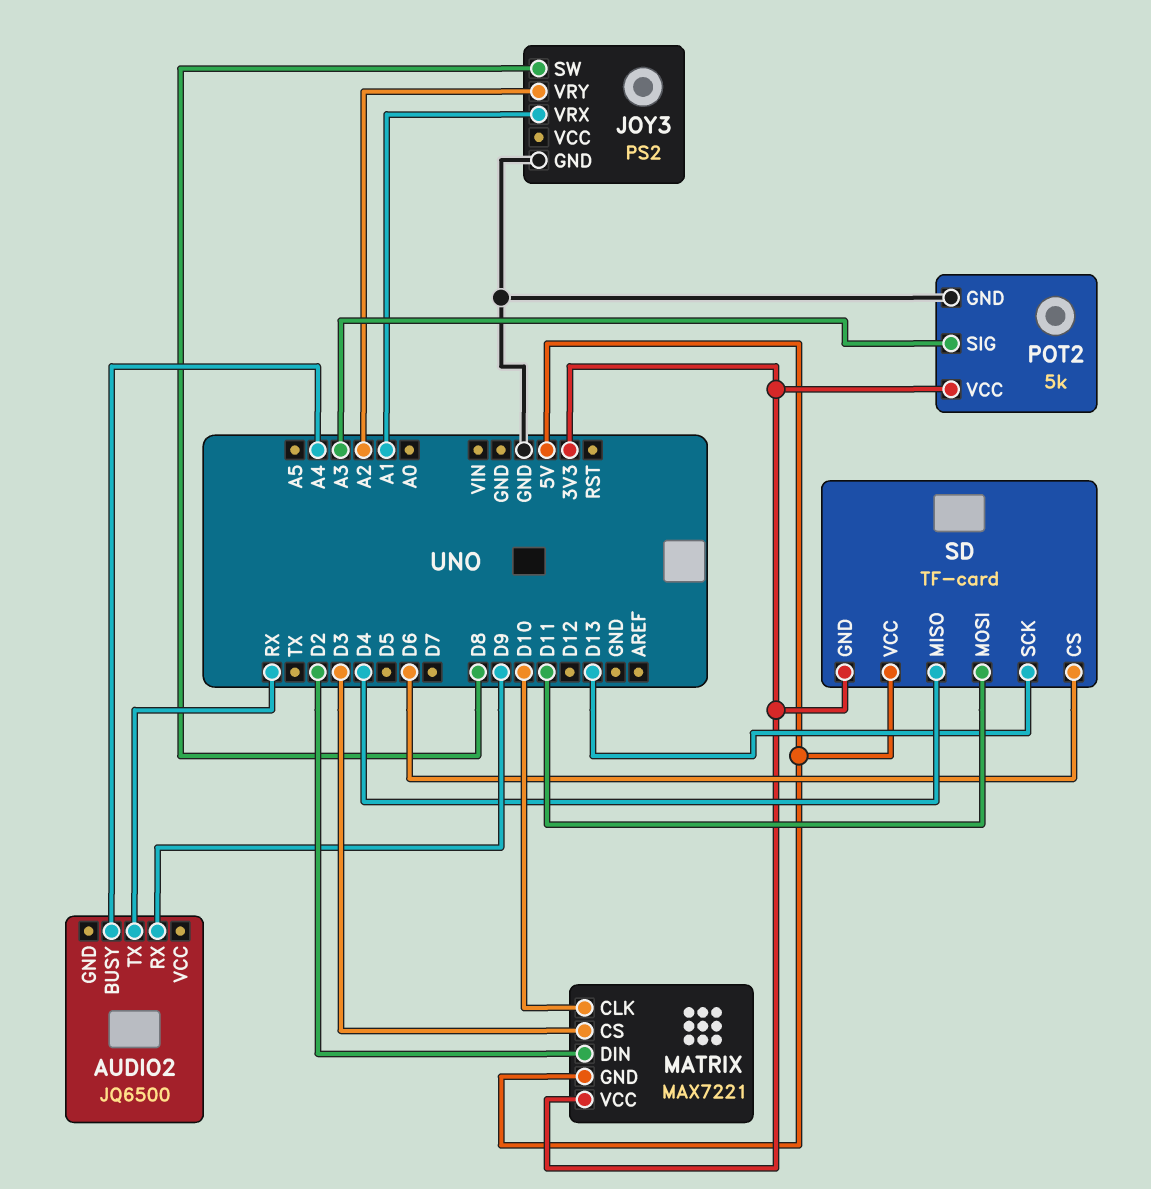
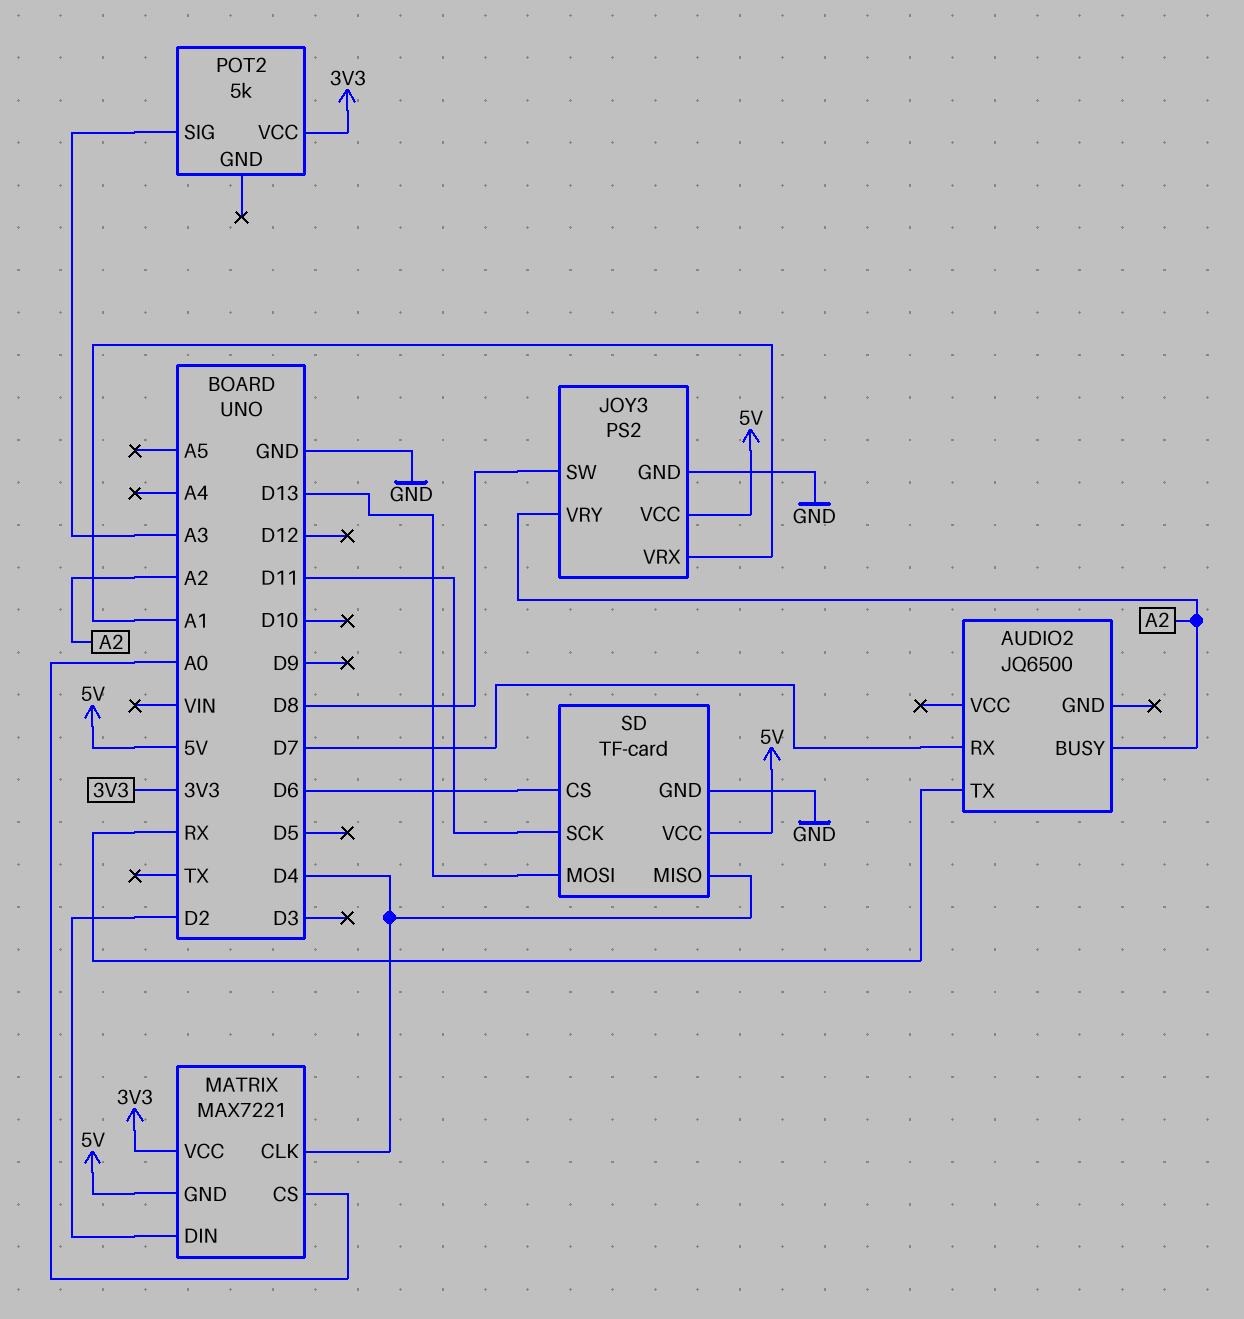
AUDIO2 pin BUSY: A4 -> A2
AUDIO2 pin RX: D9 -> D7
JOY3 pin VCC: none -> 5V
MATRIX pin CLK: D10 -> D4
MATRIX pin CS: D3 -> A0
POT2 pin GND: GND -> none
SD pin GND: 3V3 -> GND
SD pin MOSI: D11 -> D13
SD pin SCK: D13 -> D11

